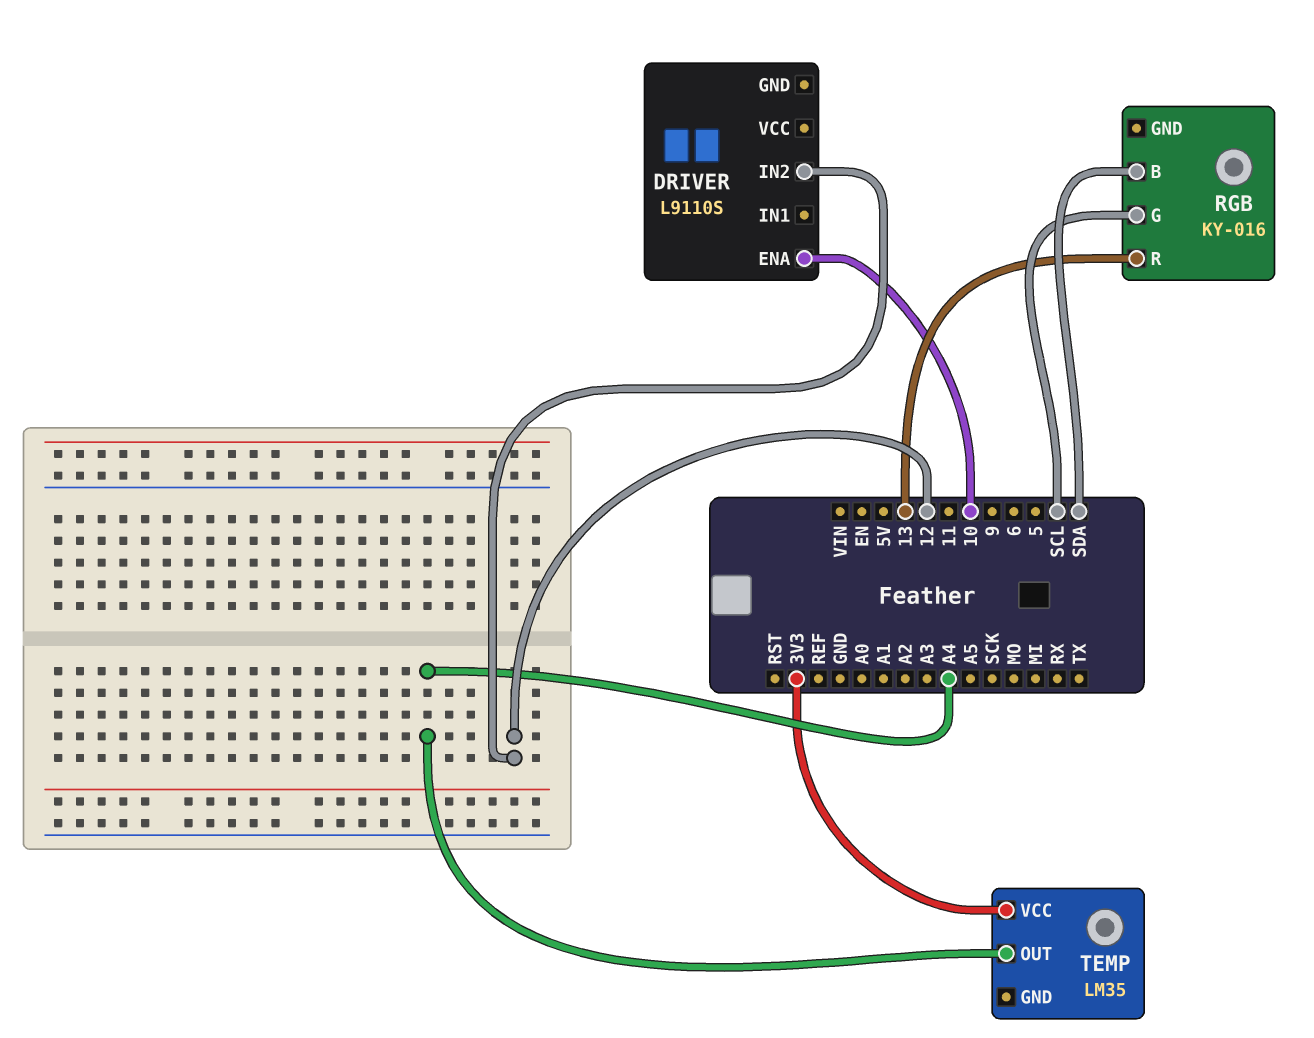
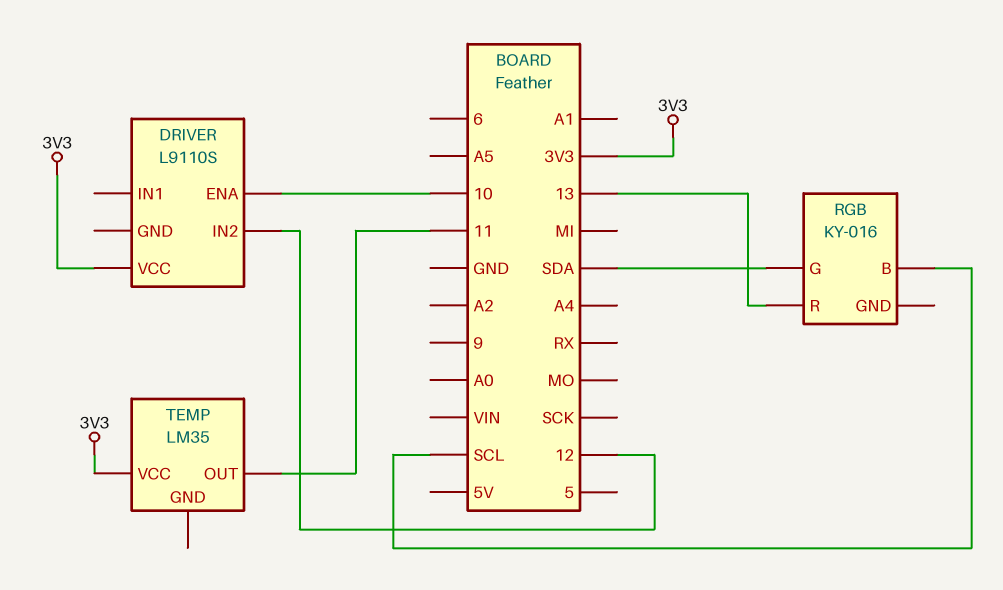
DRIVER pin VCC: none -> 3V3
RGB pin B: SDA -> SCL
RGB pin G: SCL -> SDA
TEMP pin OUT: A4 -> 11

